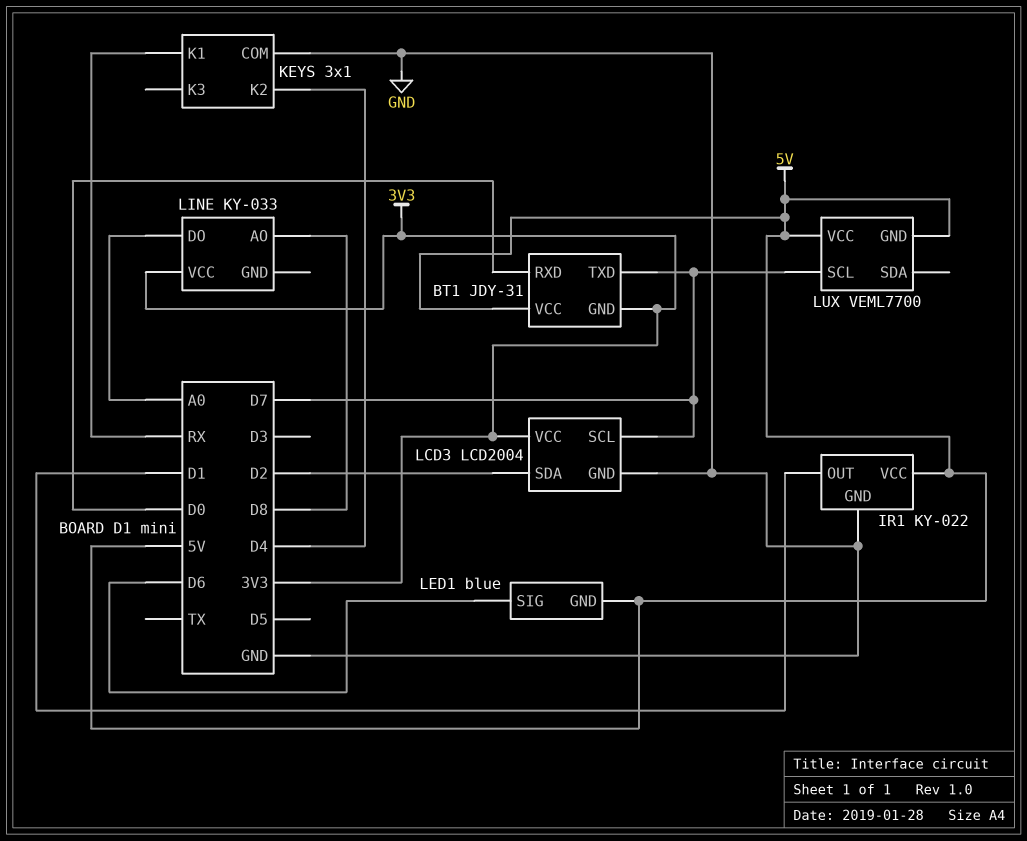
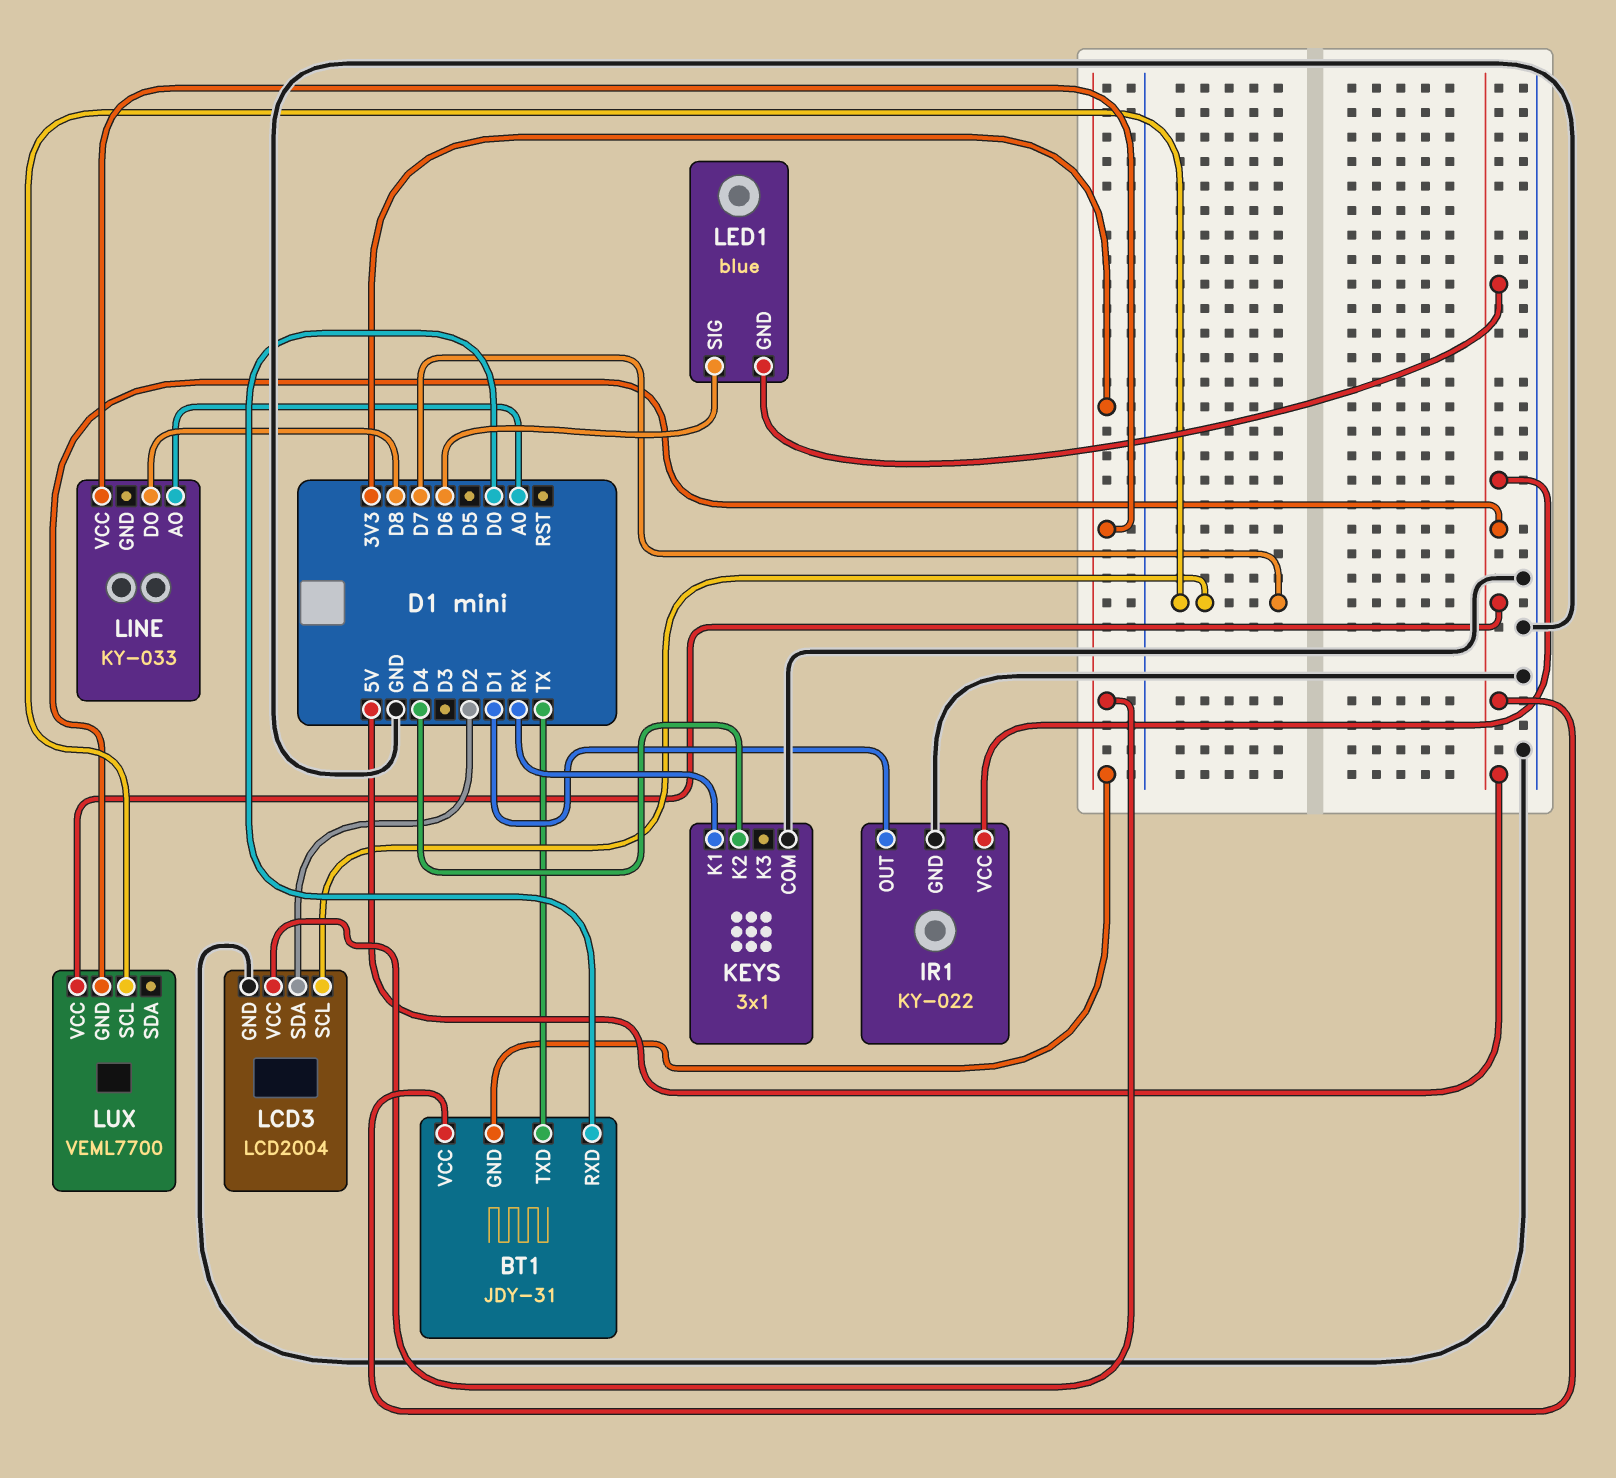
BT1 pin TXD: D7 -> TX
LINE pin AO: D8 -> A0
LINE pin DO: A0 -> D8

